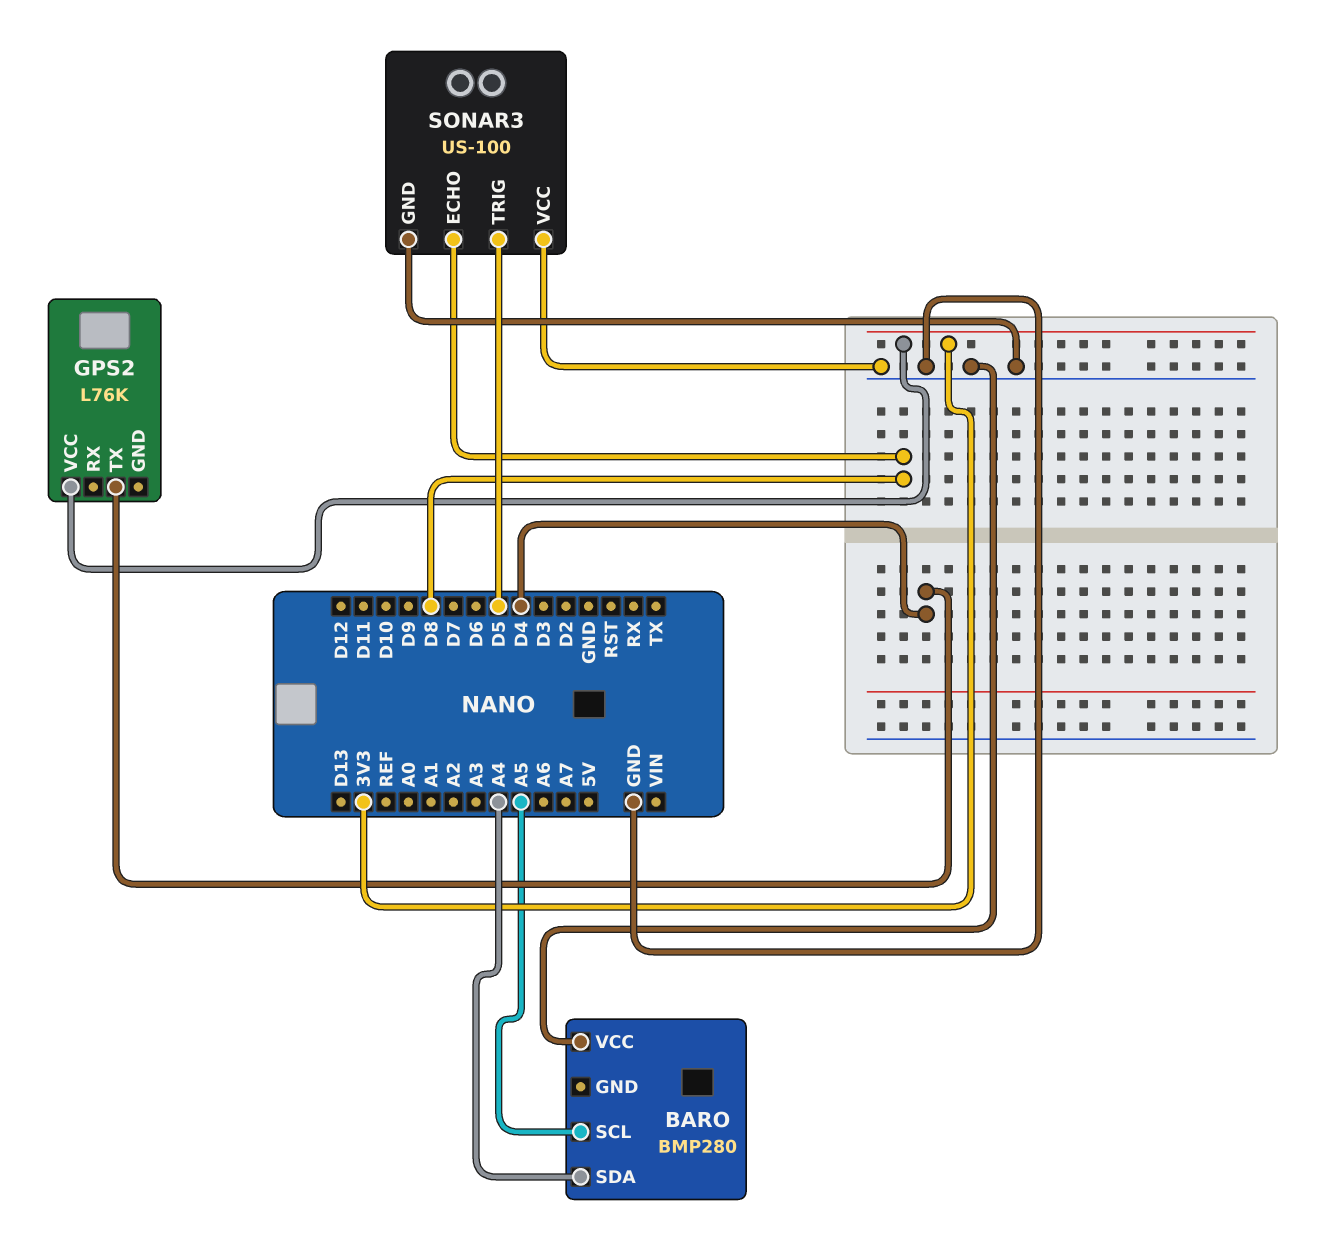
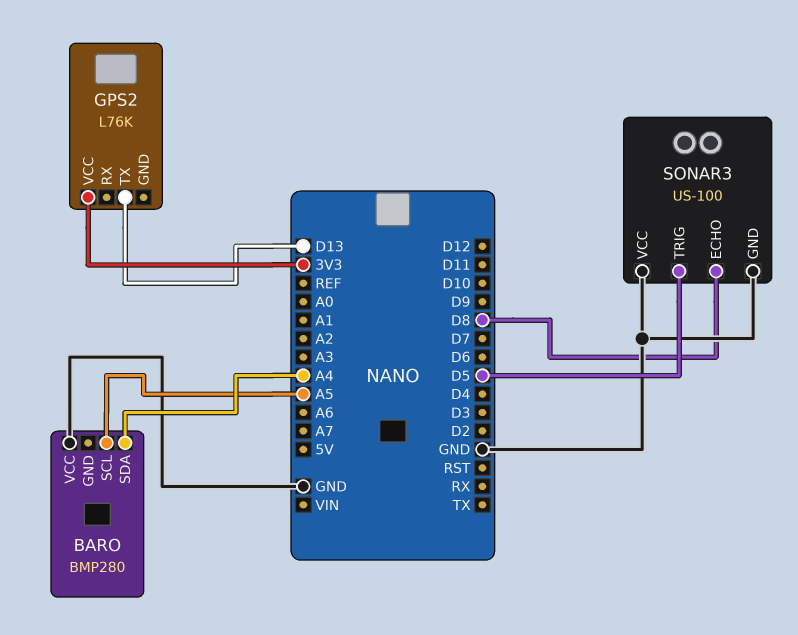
GPS2 pin TX: D4 -> D13

